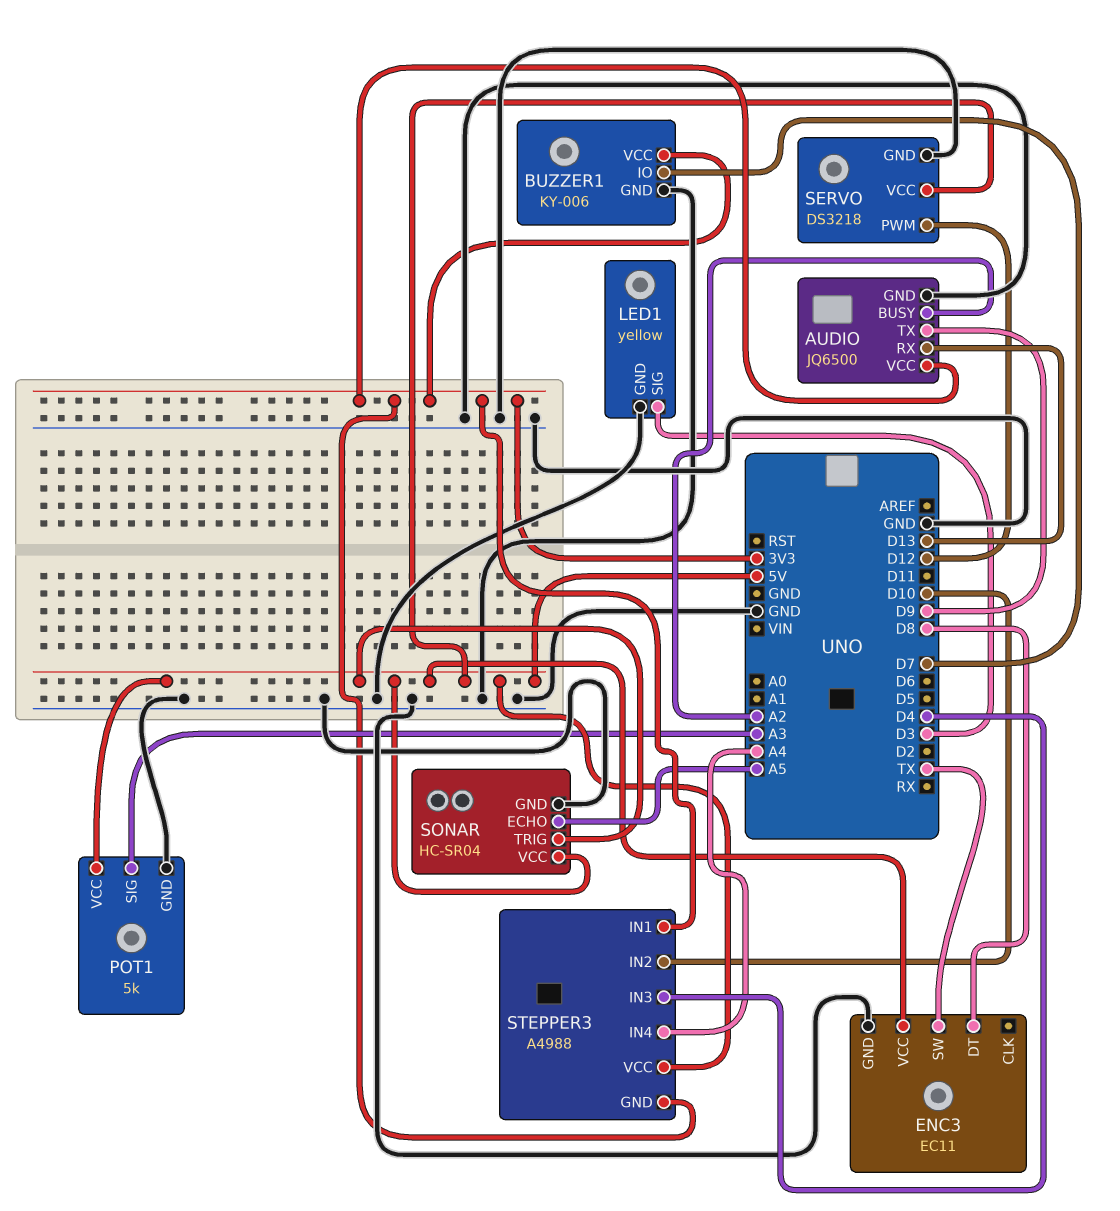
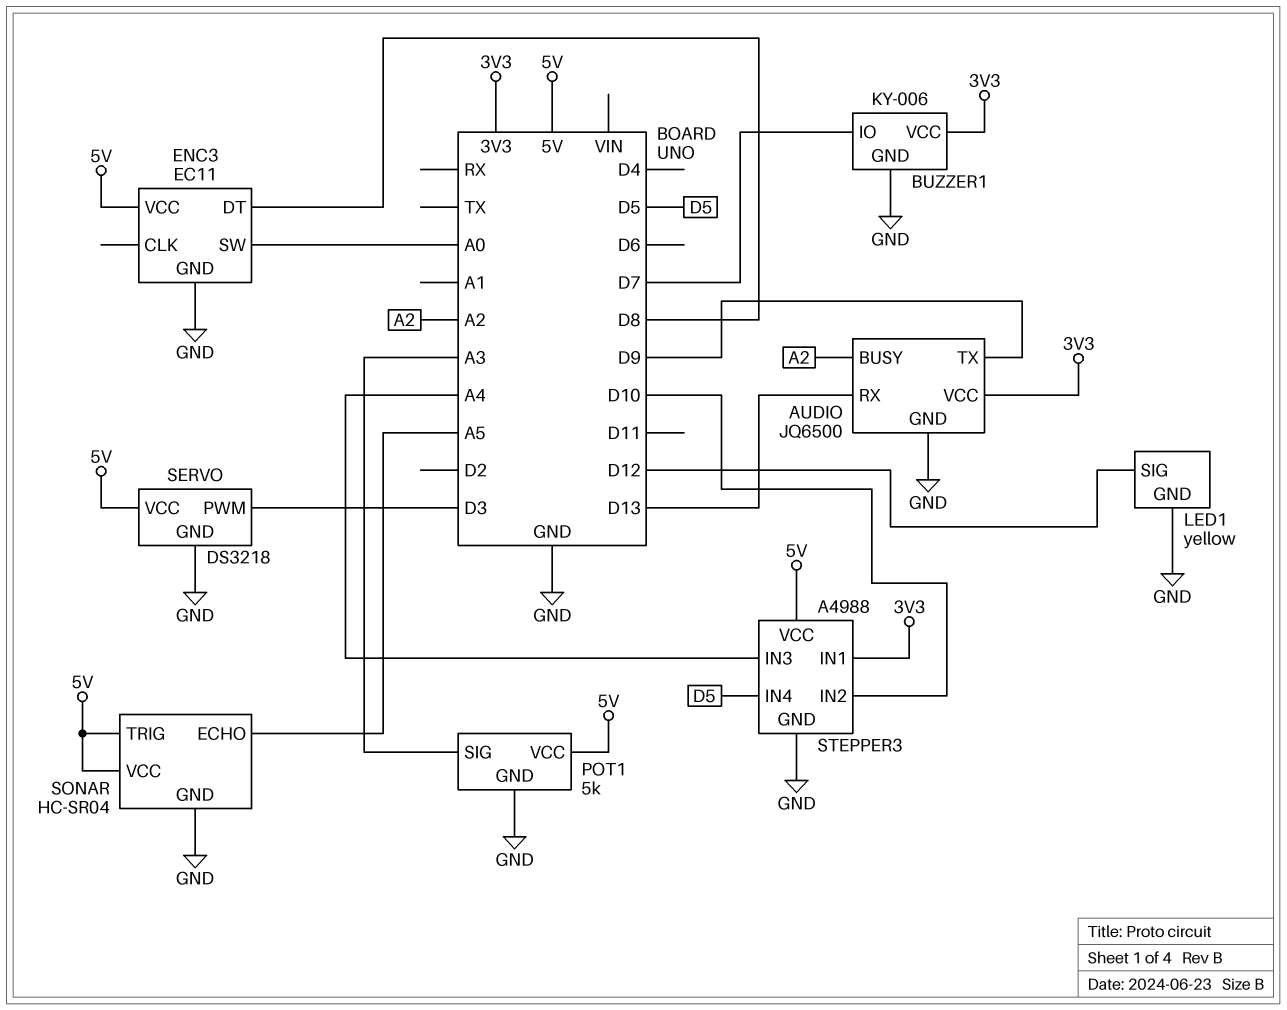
ENC3 pin SW: TX -> A0
LED1 pin SIG: D3 -> D12
SERVO pin PWM: D12 -> D3
STEPPER3 pin GND: 3V3 -> GND
STEPPER3 pin IN3: D4 -> A4
STEPPER3 pin IN4: A4 -> D5

